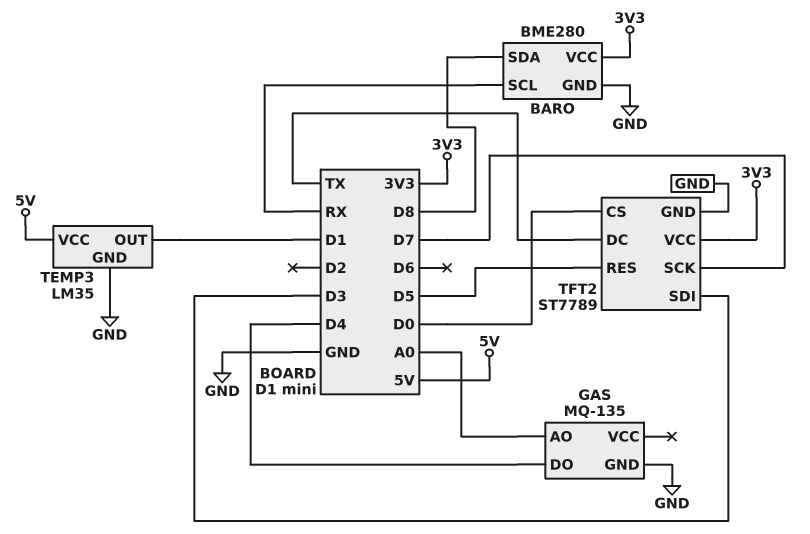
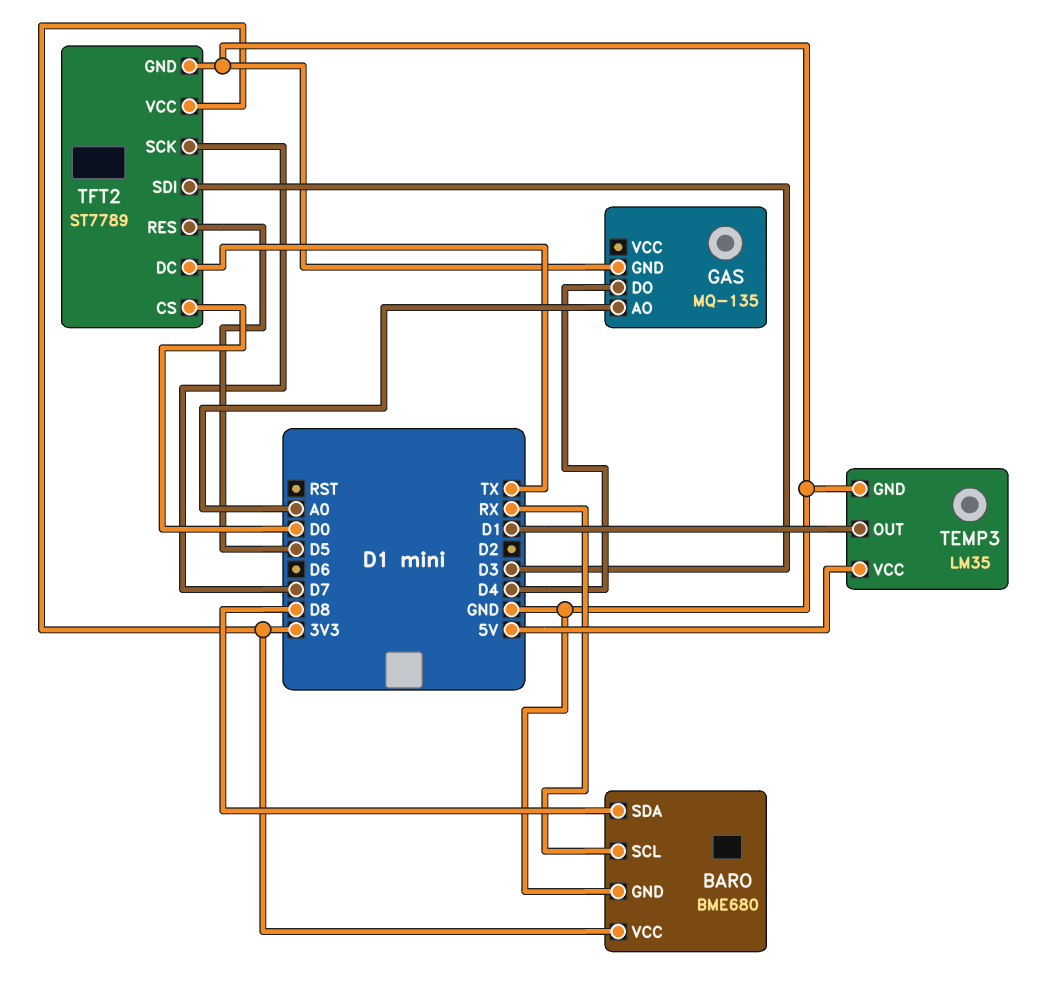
BARO: BME280 -> BME680

